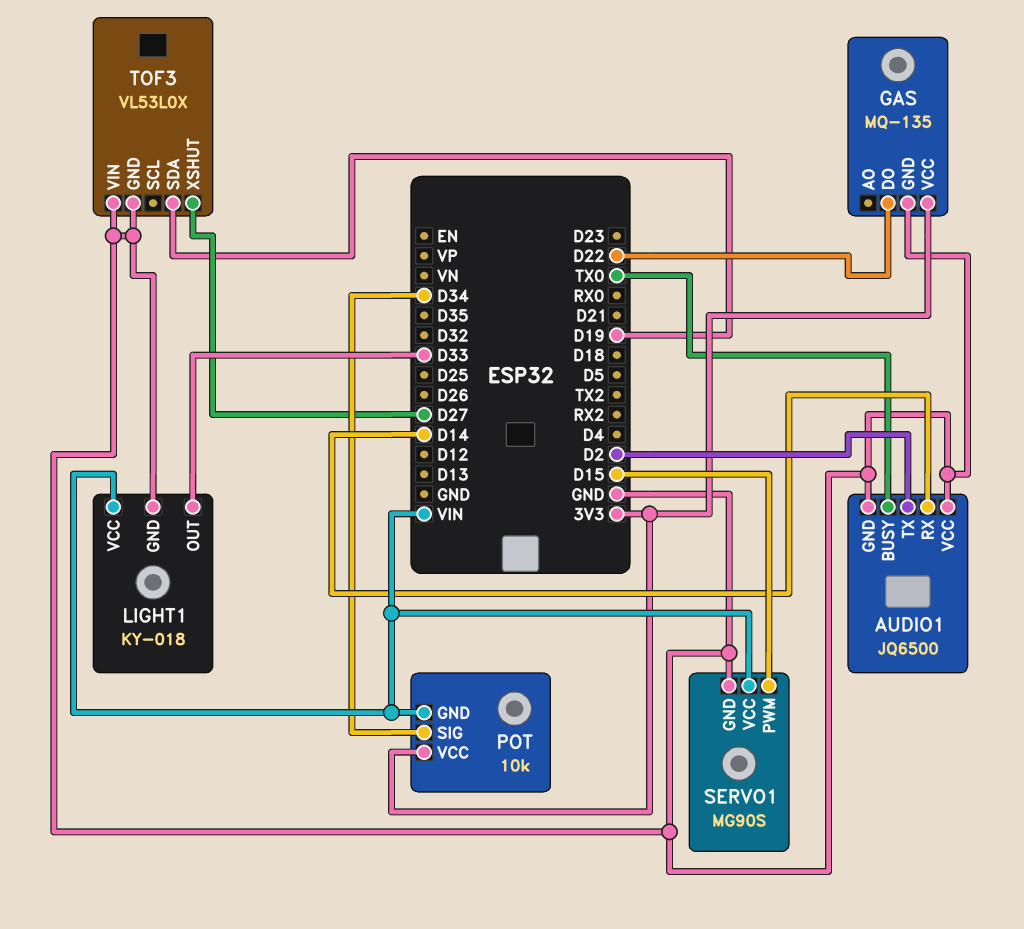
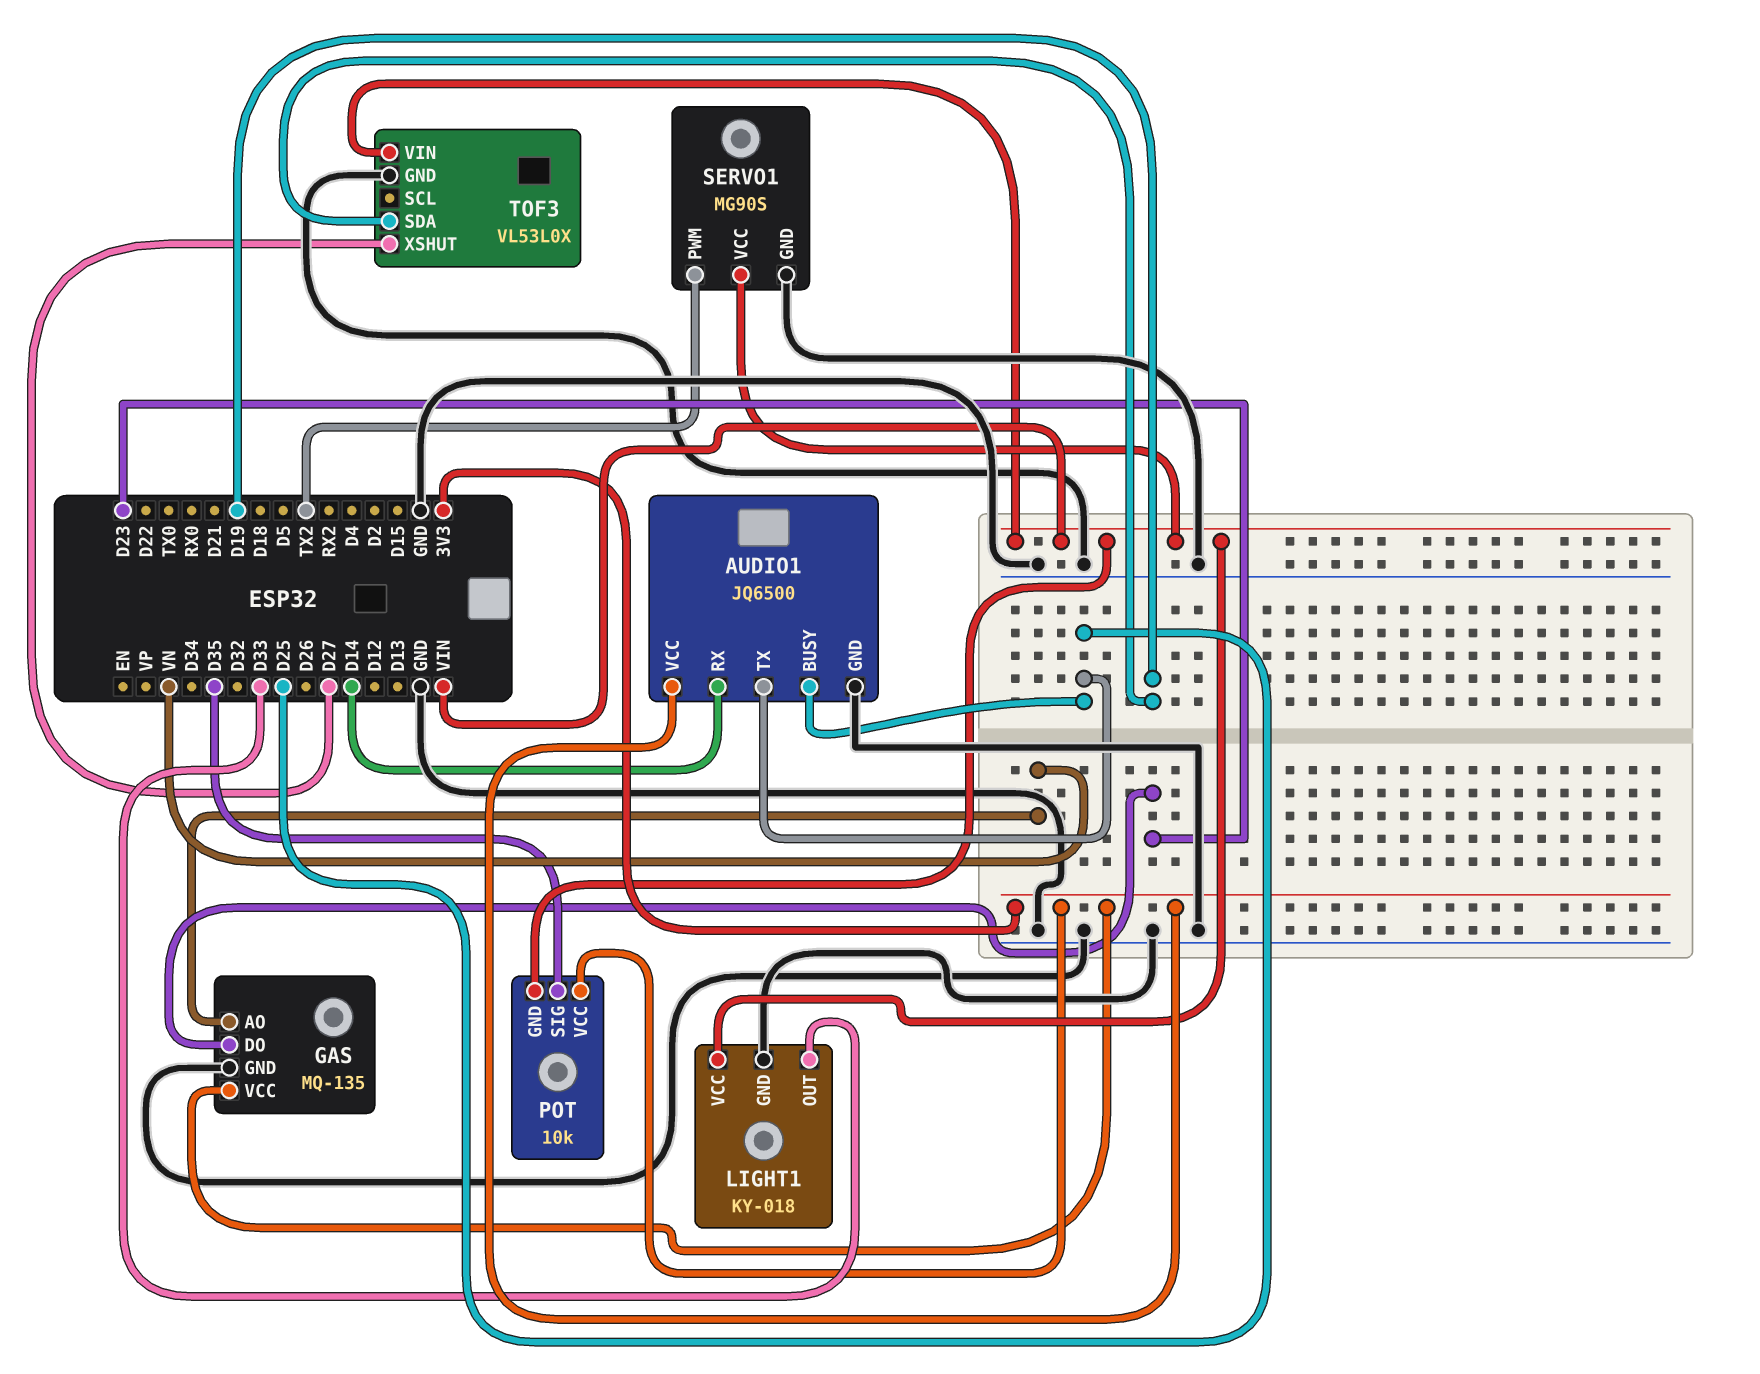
AUDIO1 pin BUSY: TX0 -> D25
AUDIO1 pin TX: D2 -> D25
AUDIO1 pin VCC: GND -> 3V3
GAS pin AO: none -> VN
GAS pin DO: D22 -> D23
POT pin SIG: D34 -> D35
SERVO1 pin PWM: D15 -> TX2
TOF3 pin VIN: GND -> VIN

